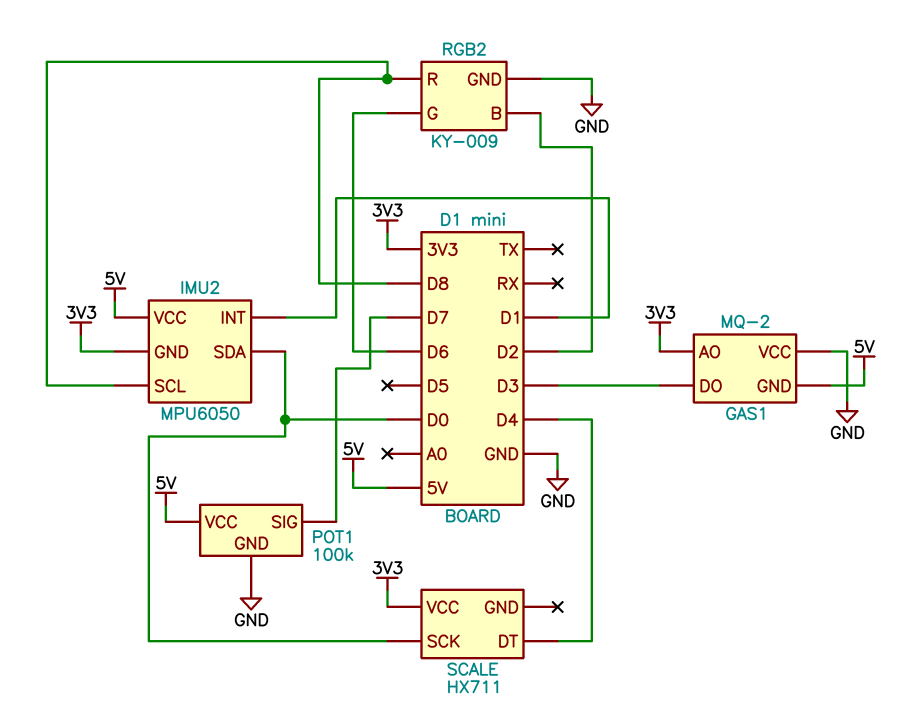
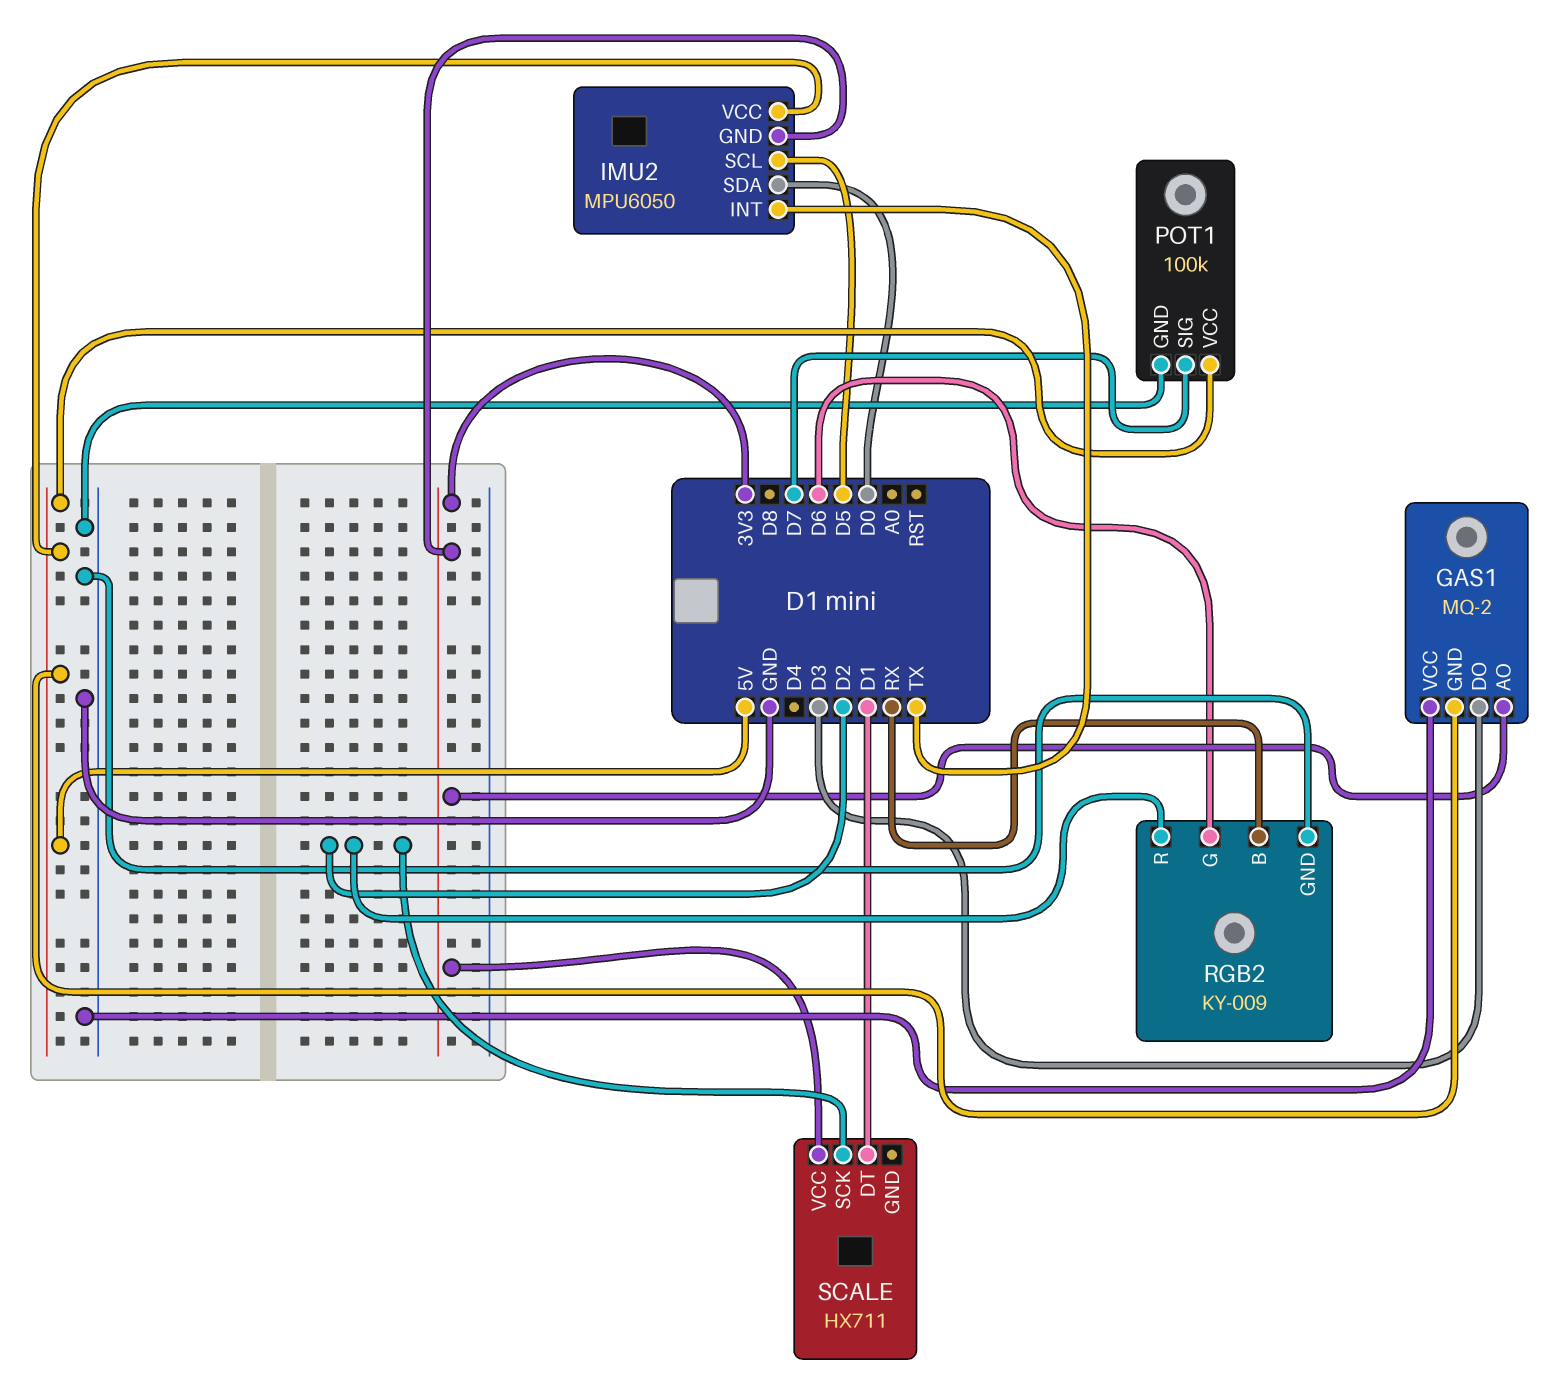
IMU2 pin INT: D1 -> TX
IMU2 pin SCL: D8 -> D5
RGB2 pin B: D2 -> RX
RGB2 pin R: D8 -> D2
SCALE pin DT: D4 -> D1
SCALE pin SCK: D0 -> D2

